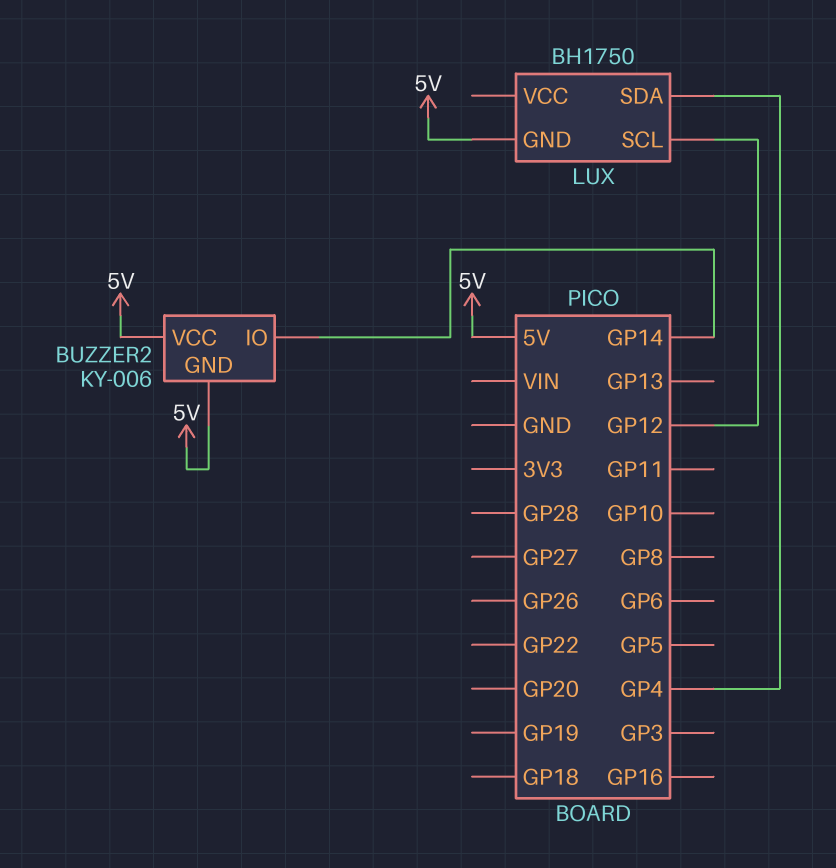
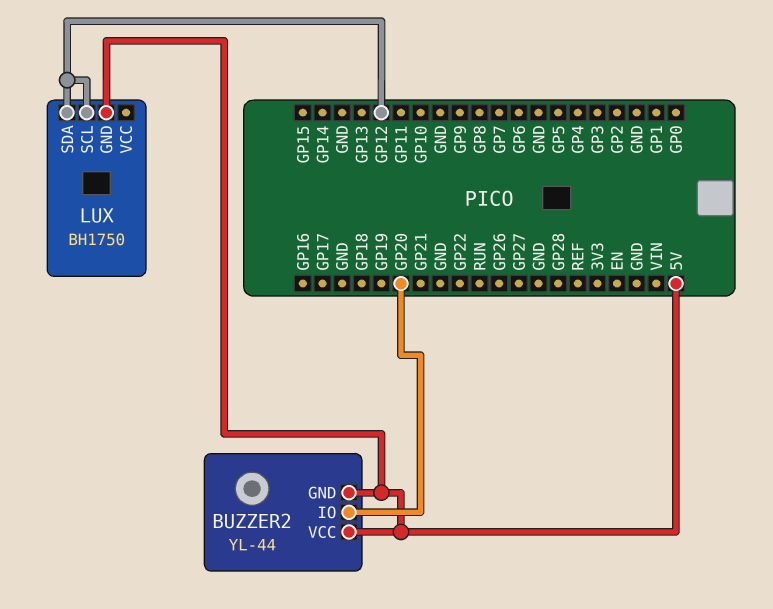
BUZZER2: KY-006 -> YL-44
BUZZER2 pin IO: GP14 -> GP20
LUX pin SDA: GP4 -> GP12

